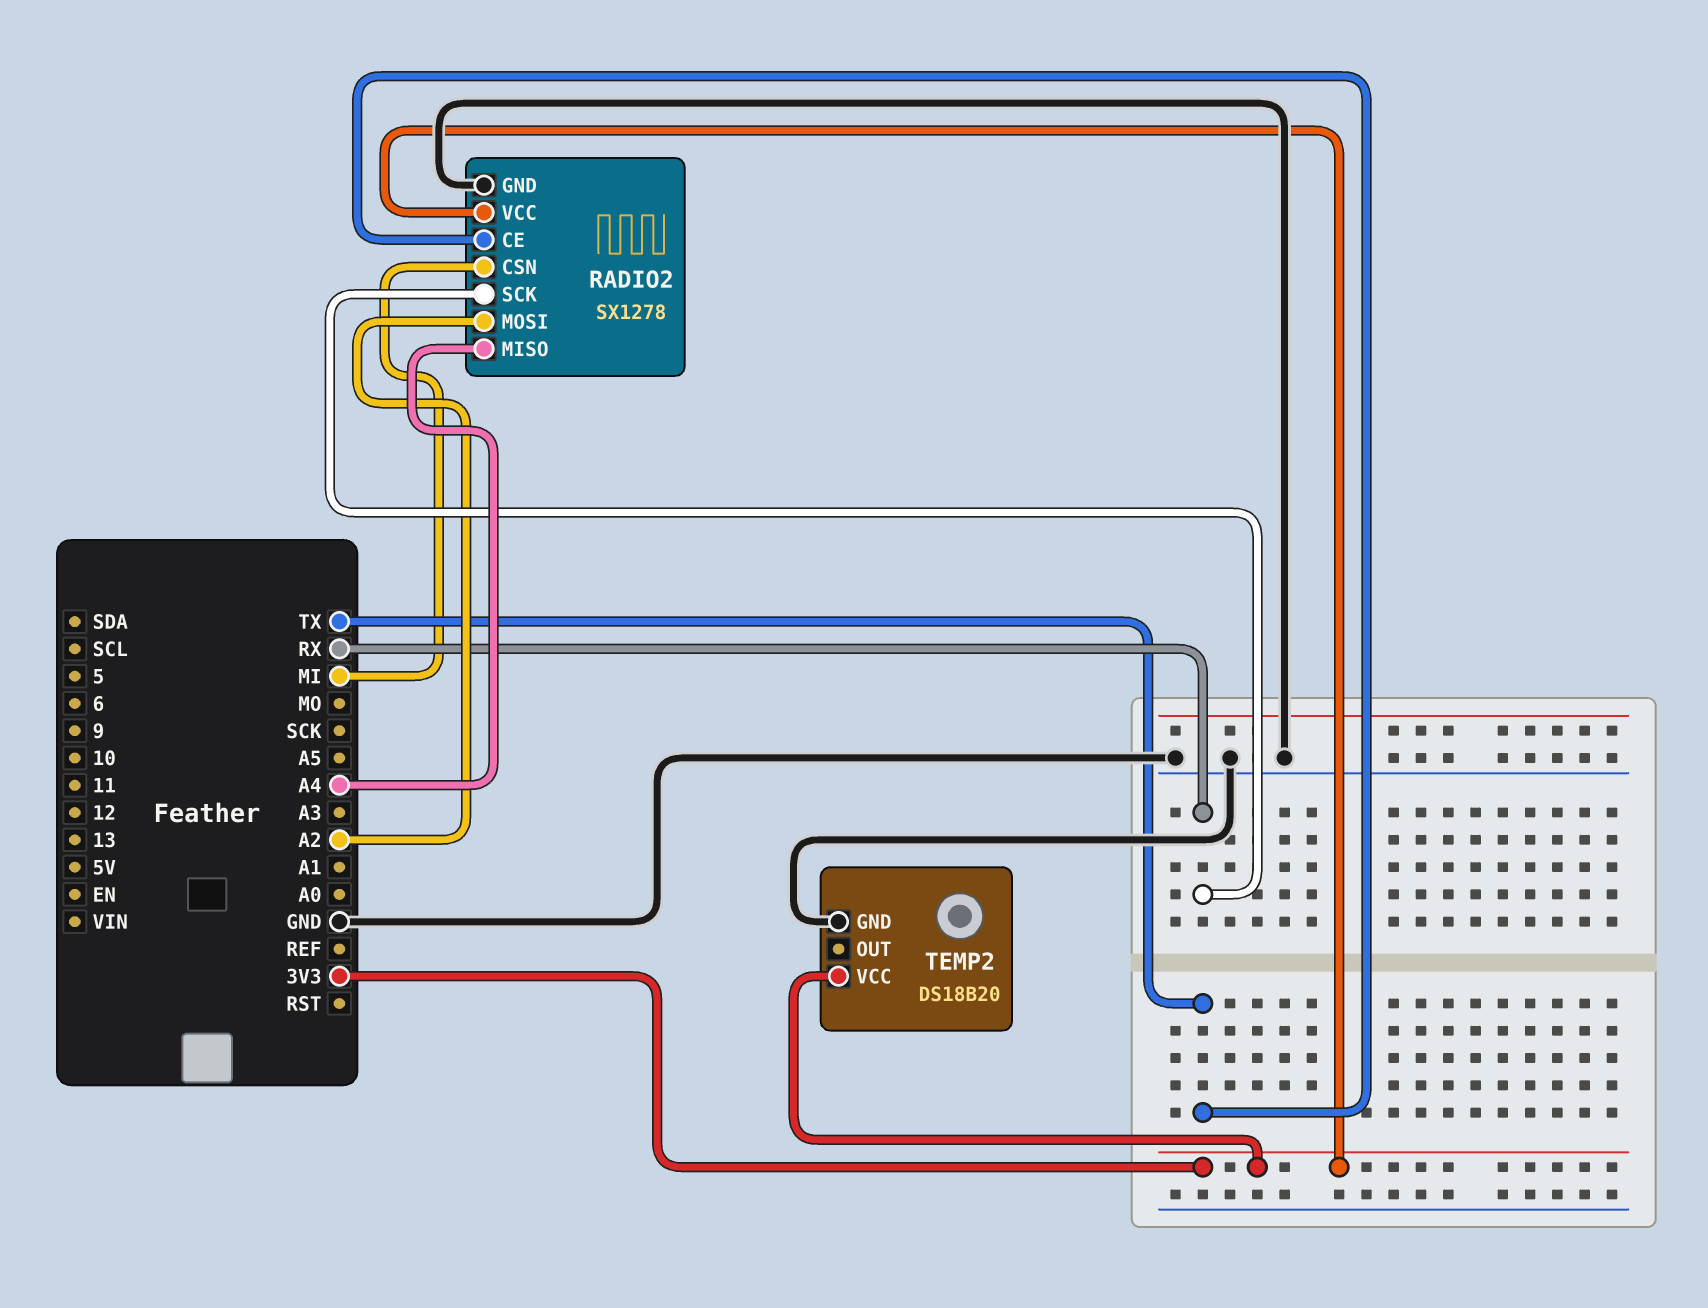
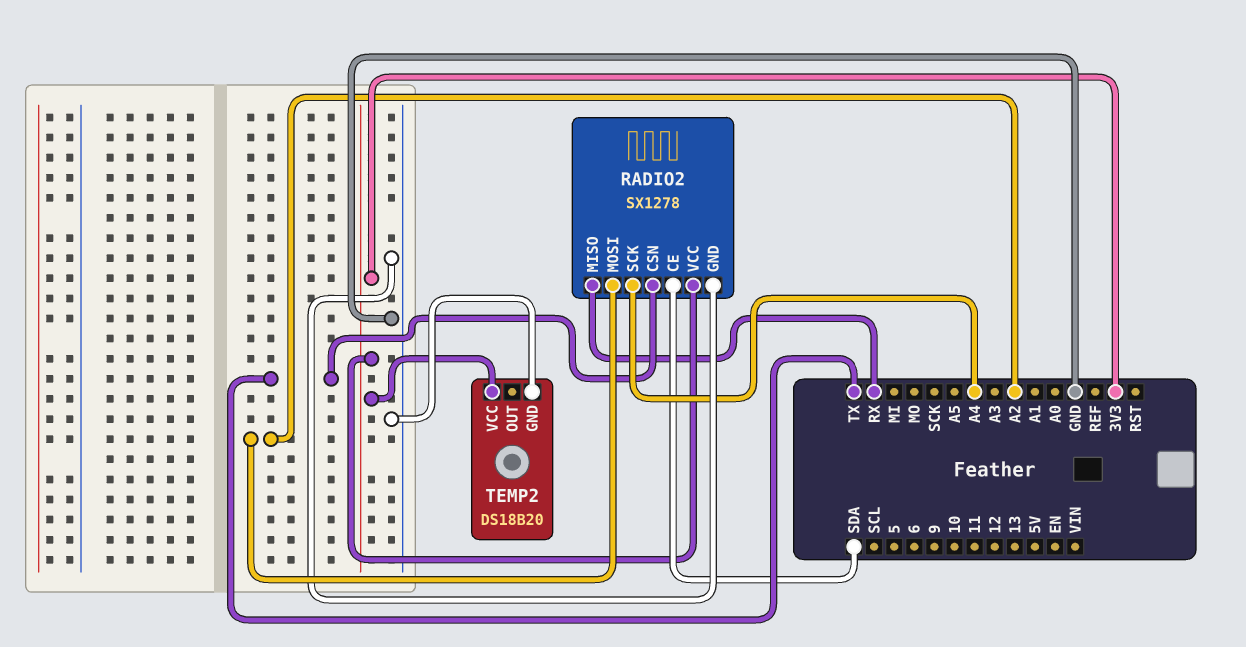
RADIO2 pin CE: TX -> SDA
RADIO2 pin CSN: MI -> TX
RADIO2 pin MISO: A4 -> RX
RADIO2 pin SCK: RX -> A4

